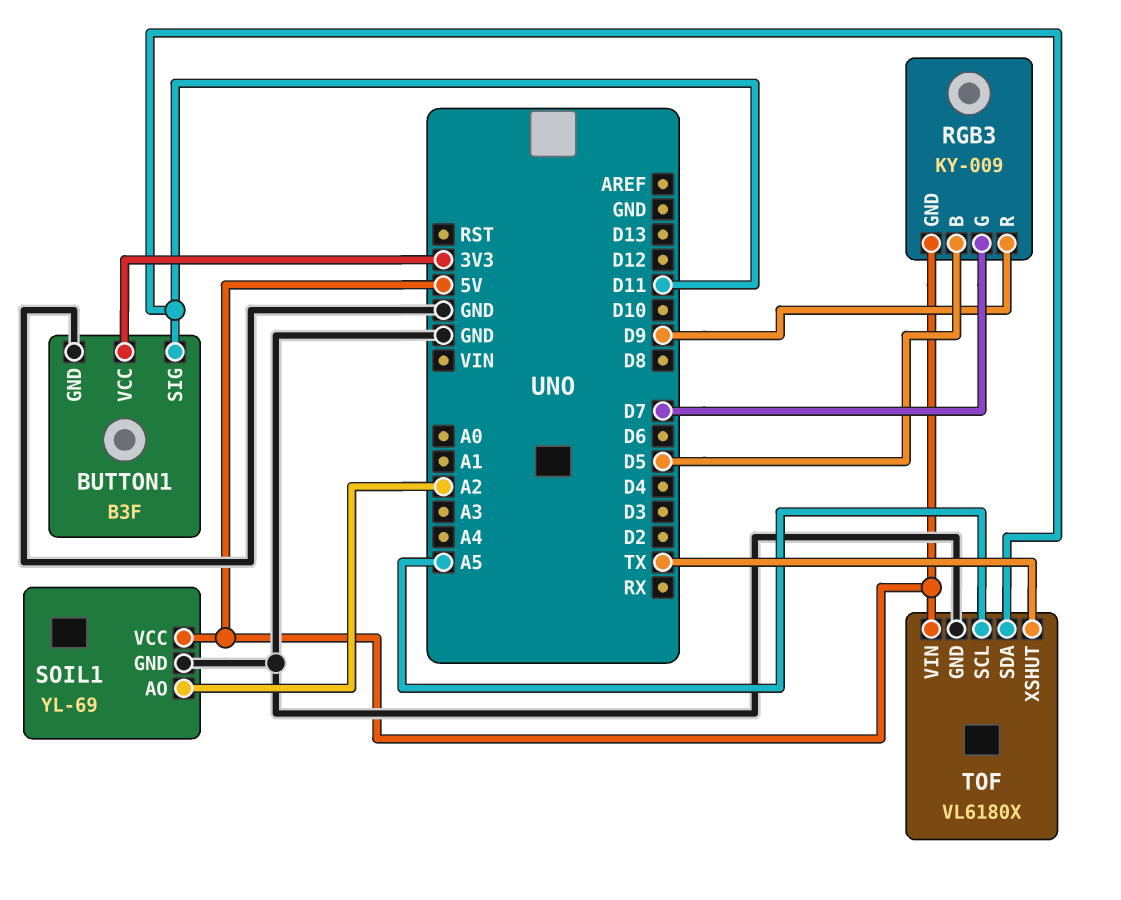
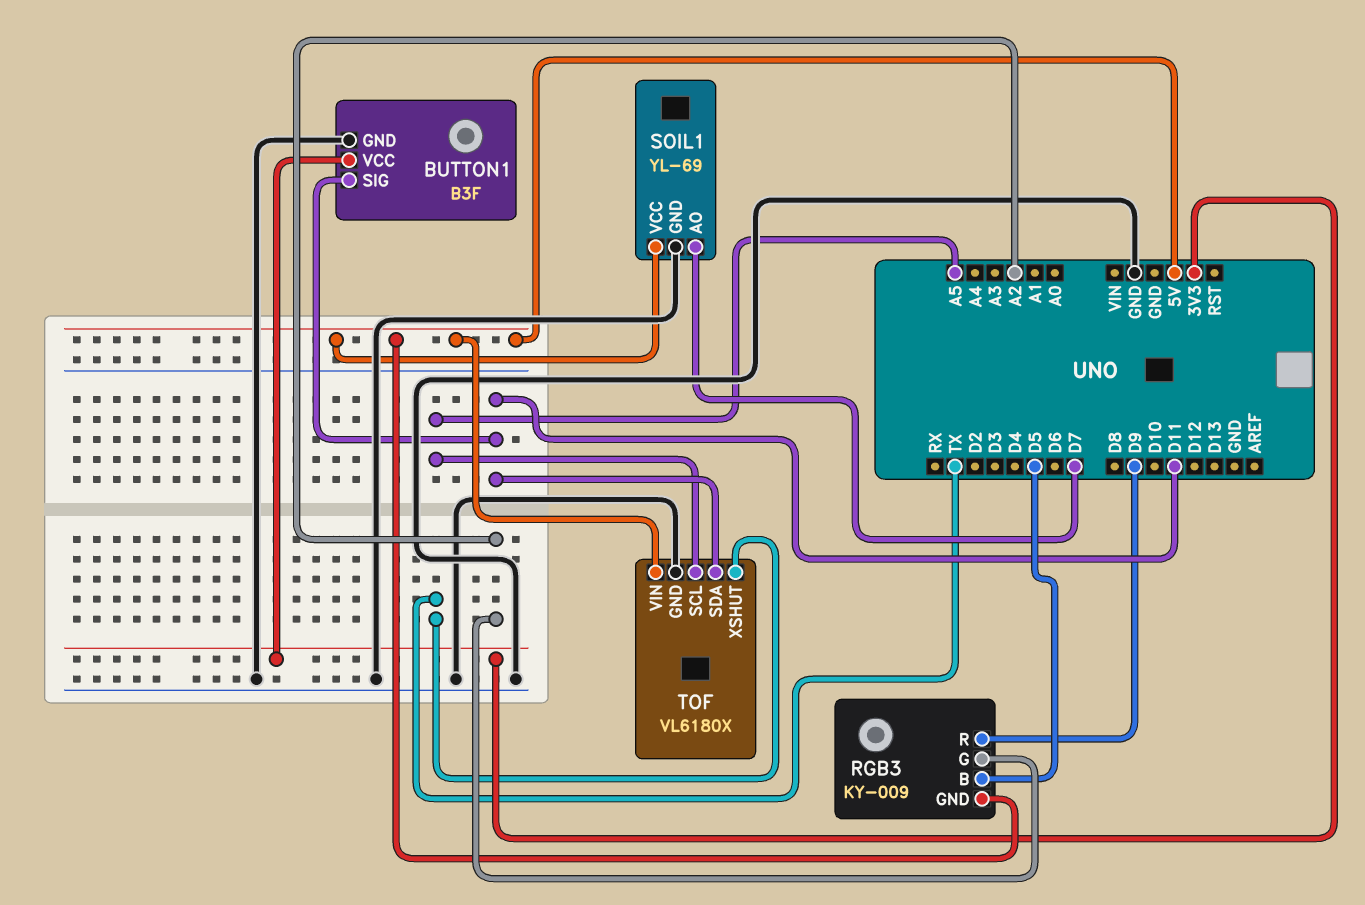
RGB3 pin G: D7 -> A2
SOIL1 pin AO: A2 -> D7

